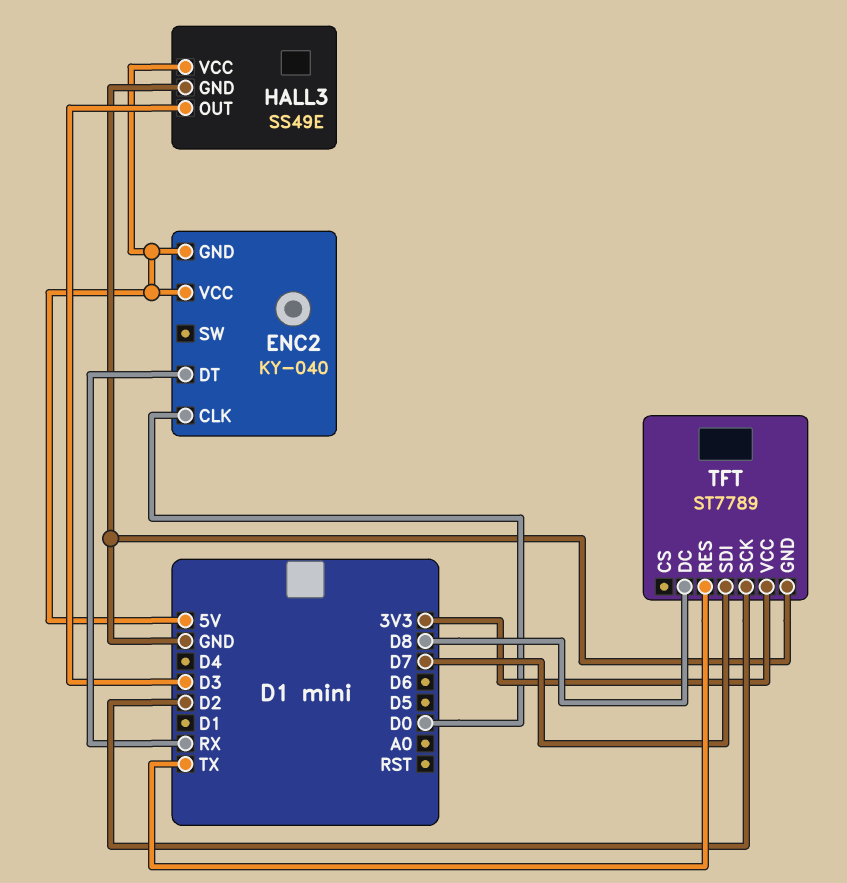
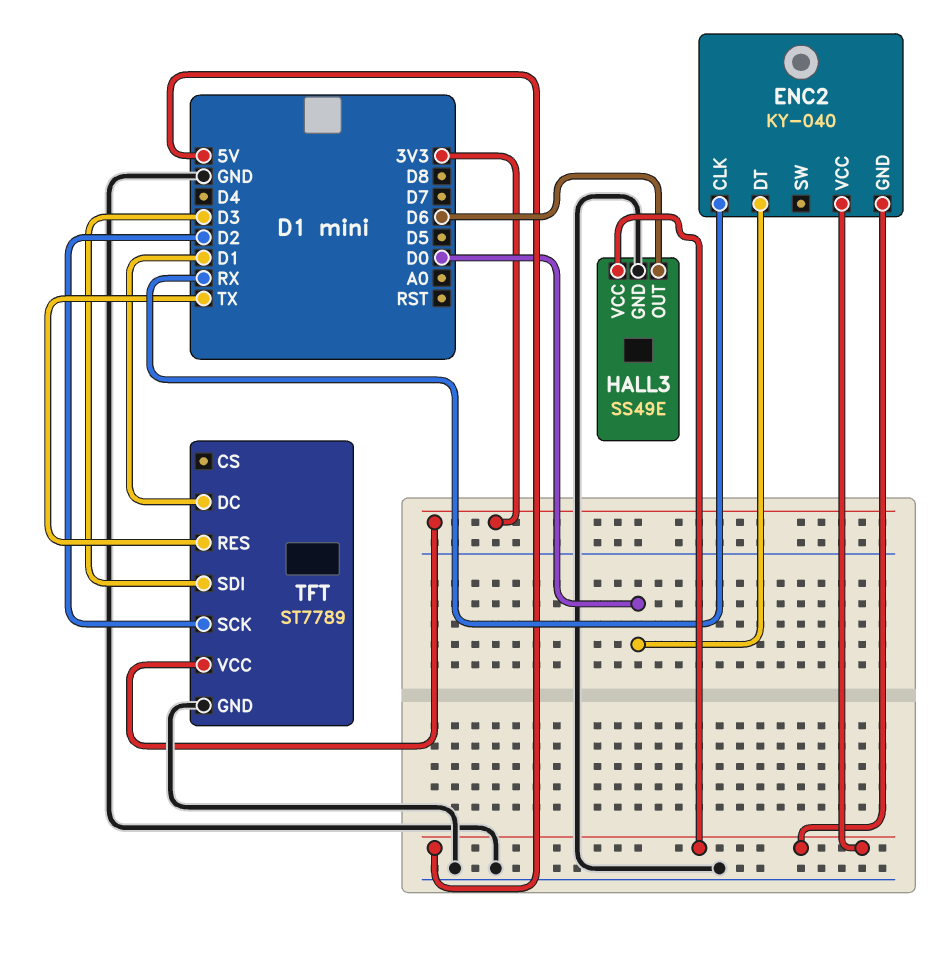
ENC2 pin CLK: D0 -> RX
ENC2 pin DT: RX -> D0
HALL3 pin OUT: D3 -> D6
TFT pin DC: D8 -> D1
TFT pin SDI: D7 -> D3

